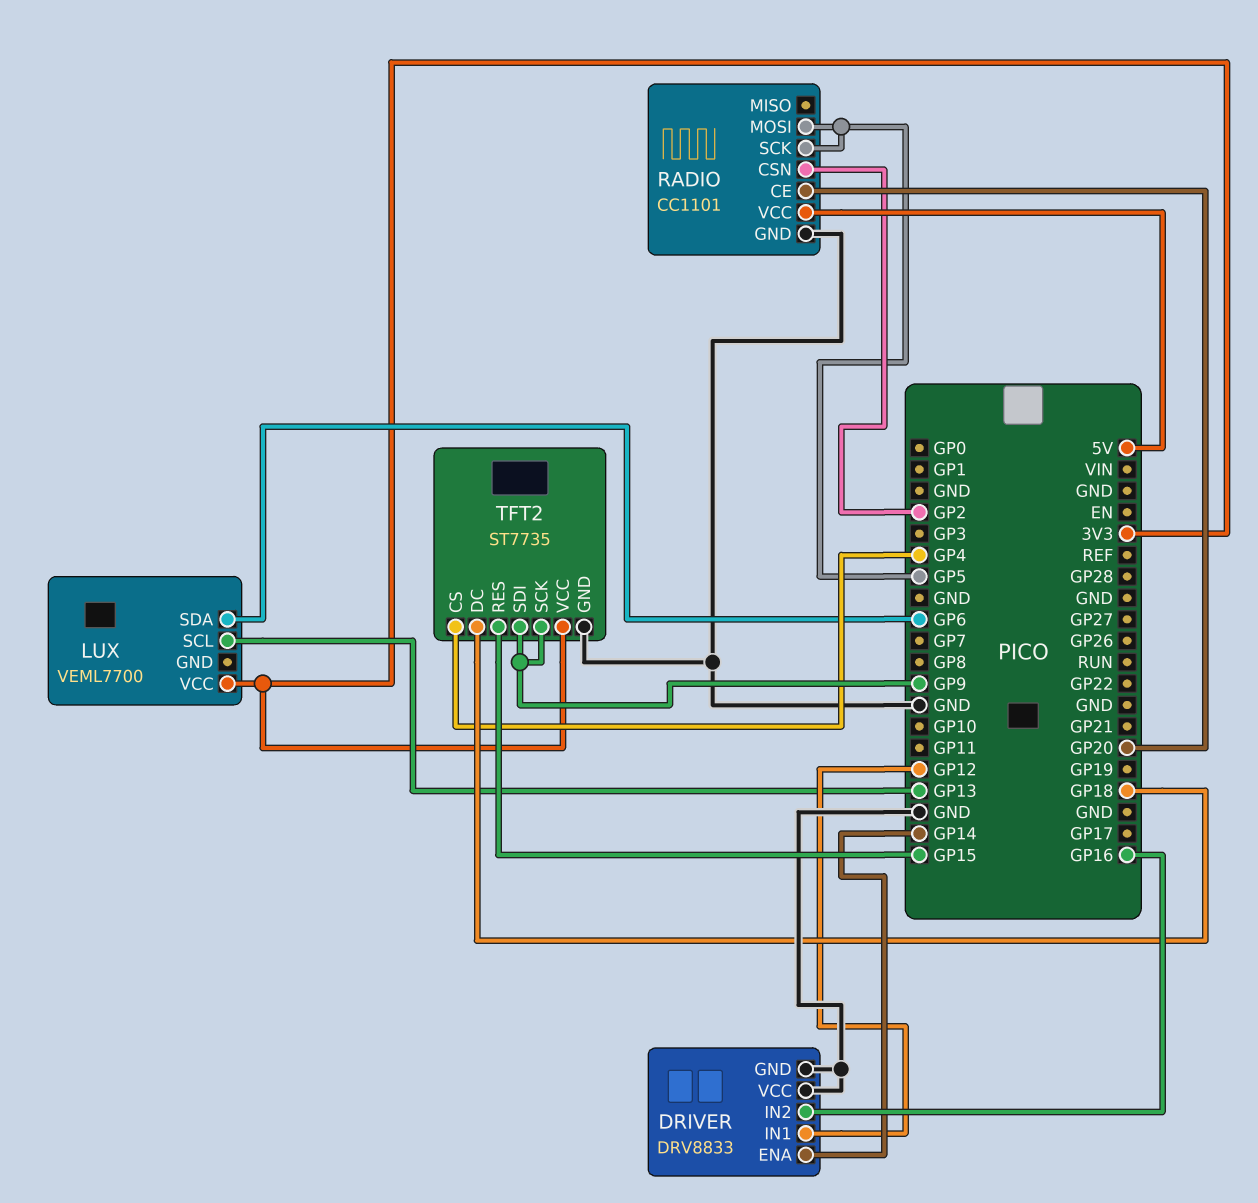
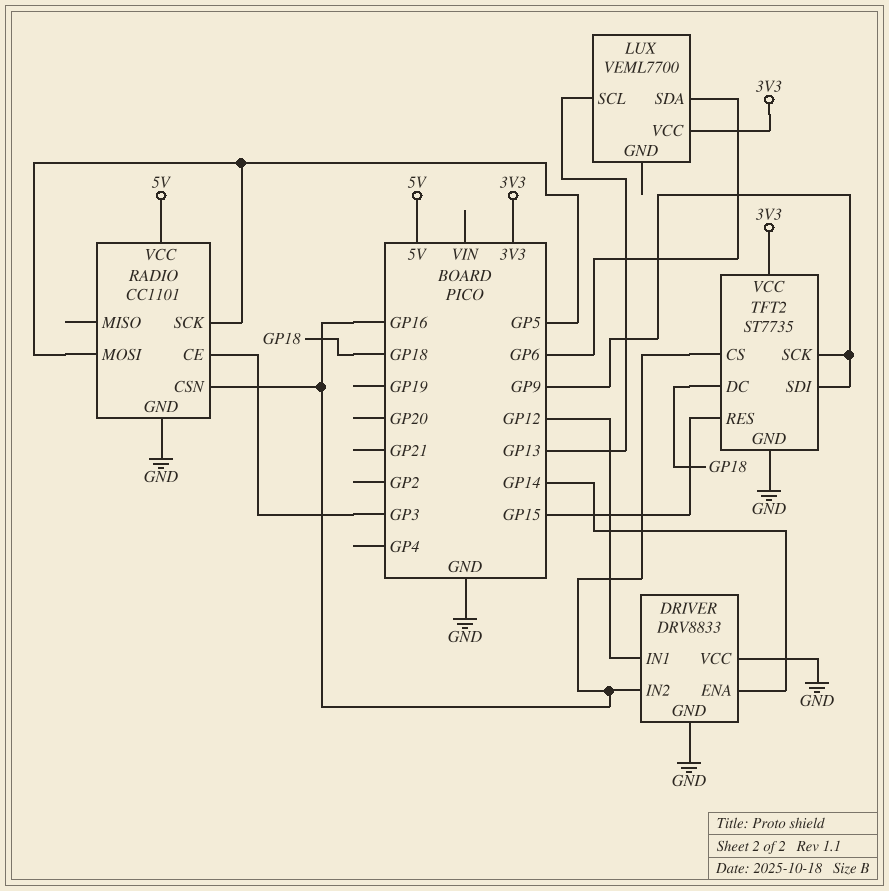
RADIO pin CE: GP20 -> GP3
RADIO pin CSN: GP2 -> GP16
TFT2 pin CS: GP4 -> GP16

